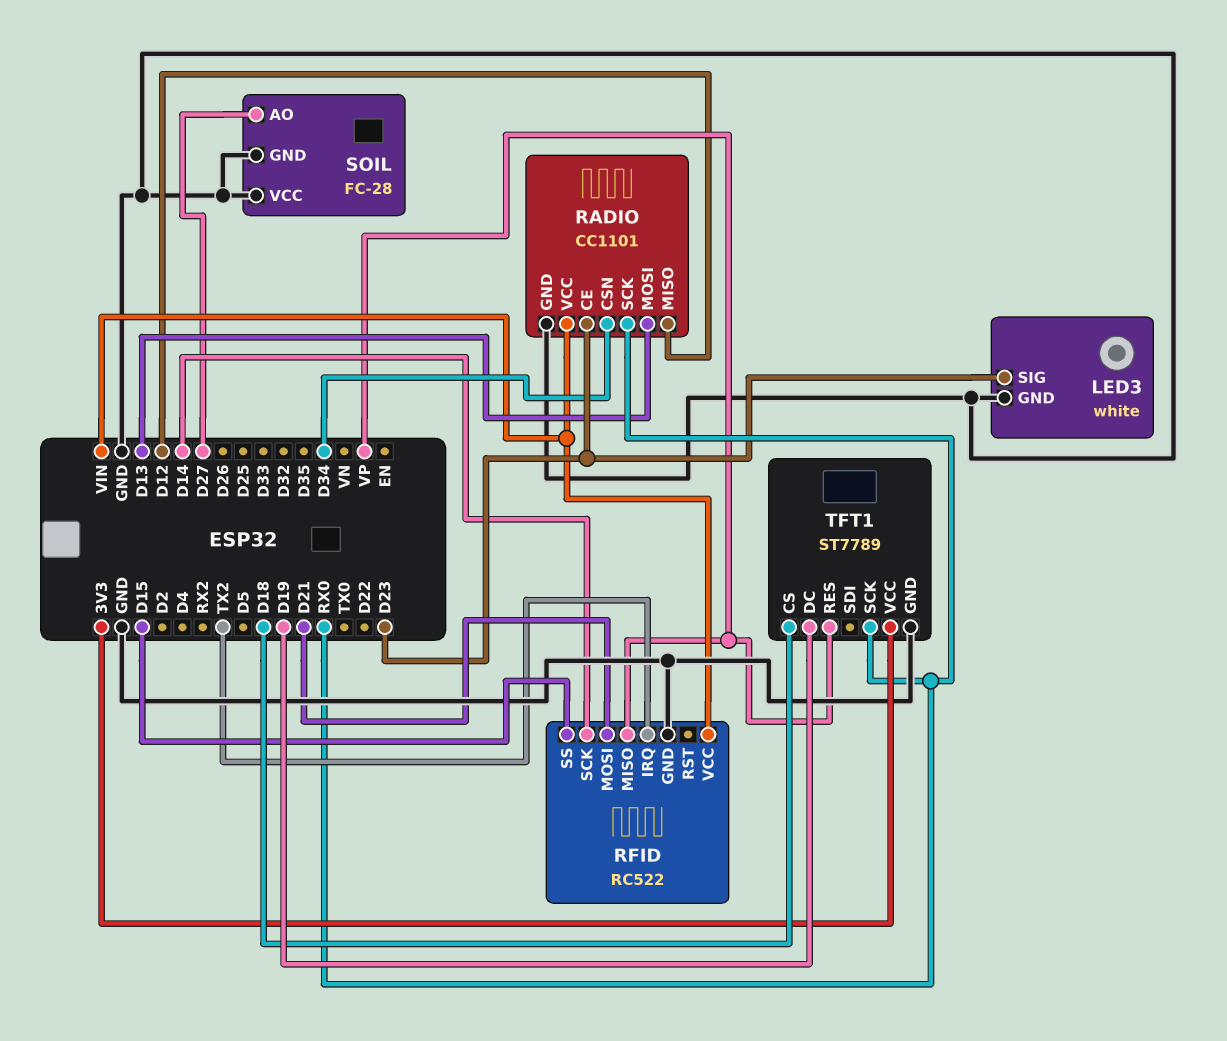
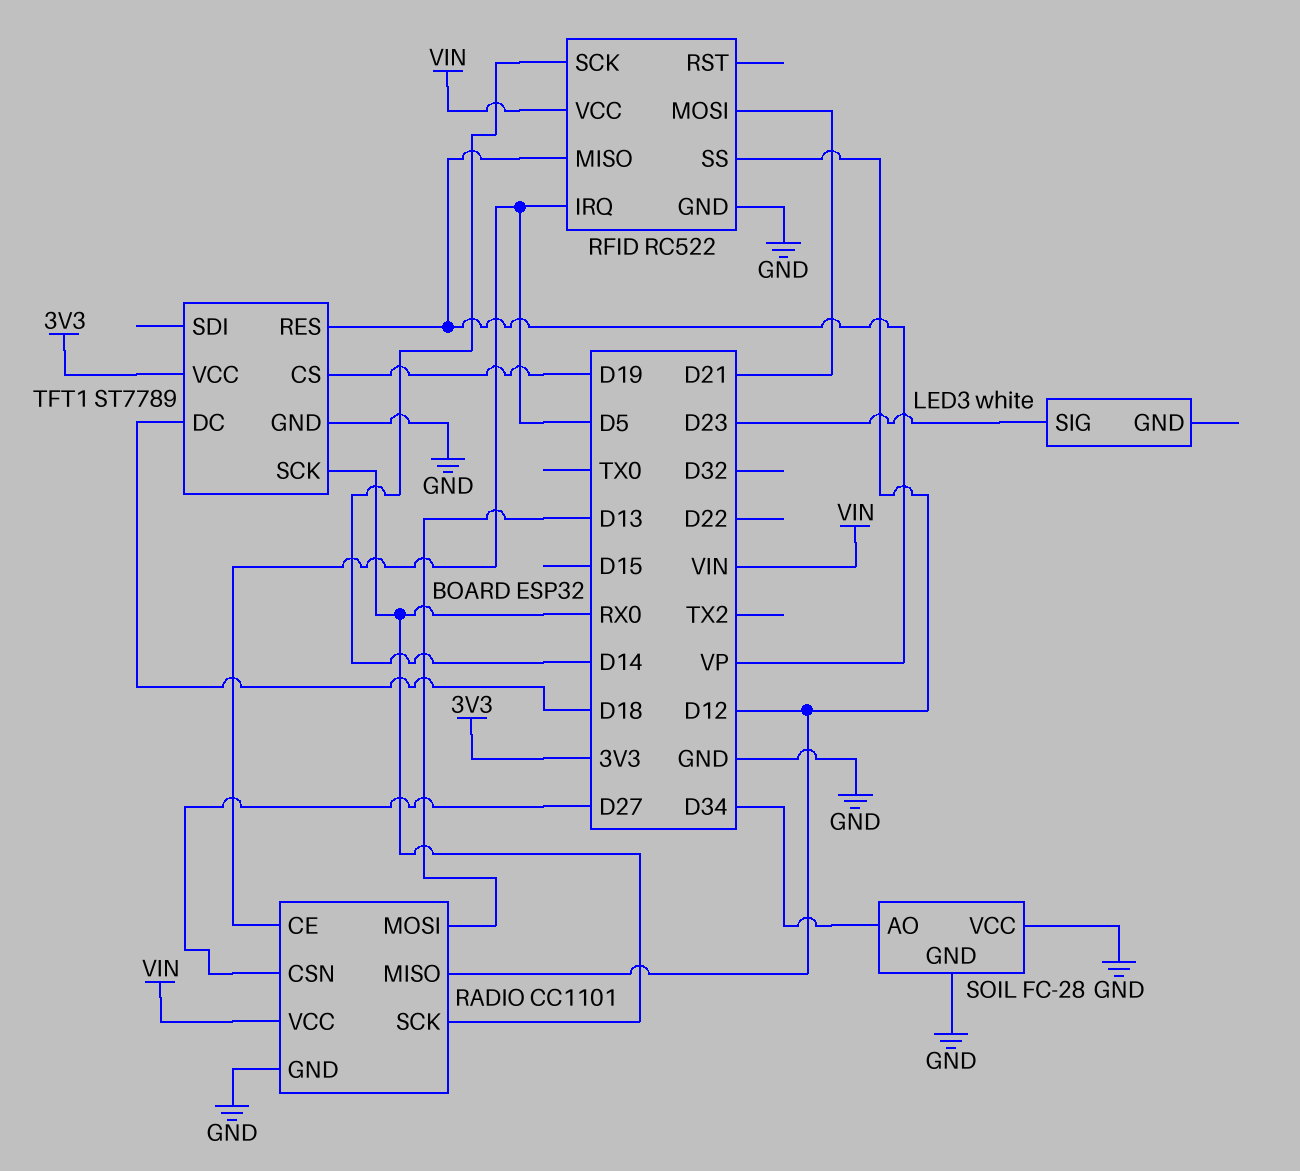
LED3 pin GND: GND -> none
RADIO pin CE: D23 -> D5
RADIO pin CSN: D34 -> D27
RFID pin IRQ: TX2 -> D5
RFID pin SS: D15 -> D12
SOIL pin AO: D27 -> D34
TFT1 pin CS: D18 -> D19
TFT1 pin DC: D19 -> D18

